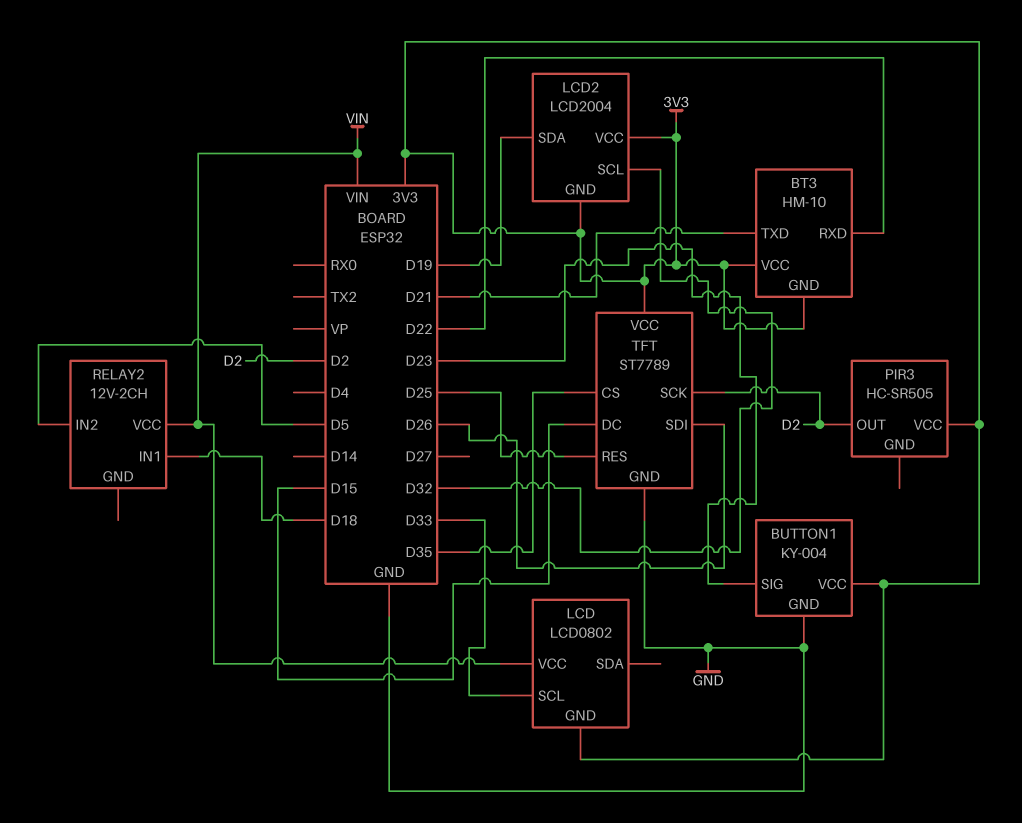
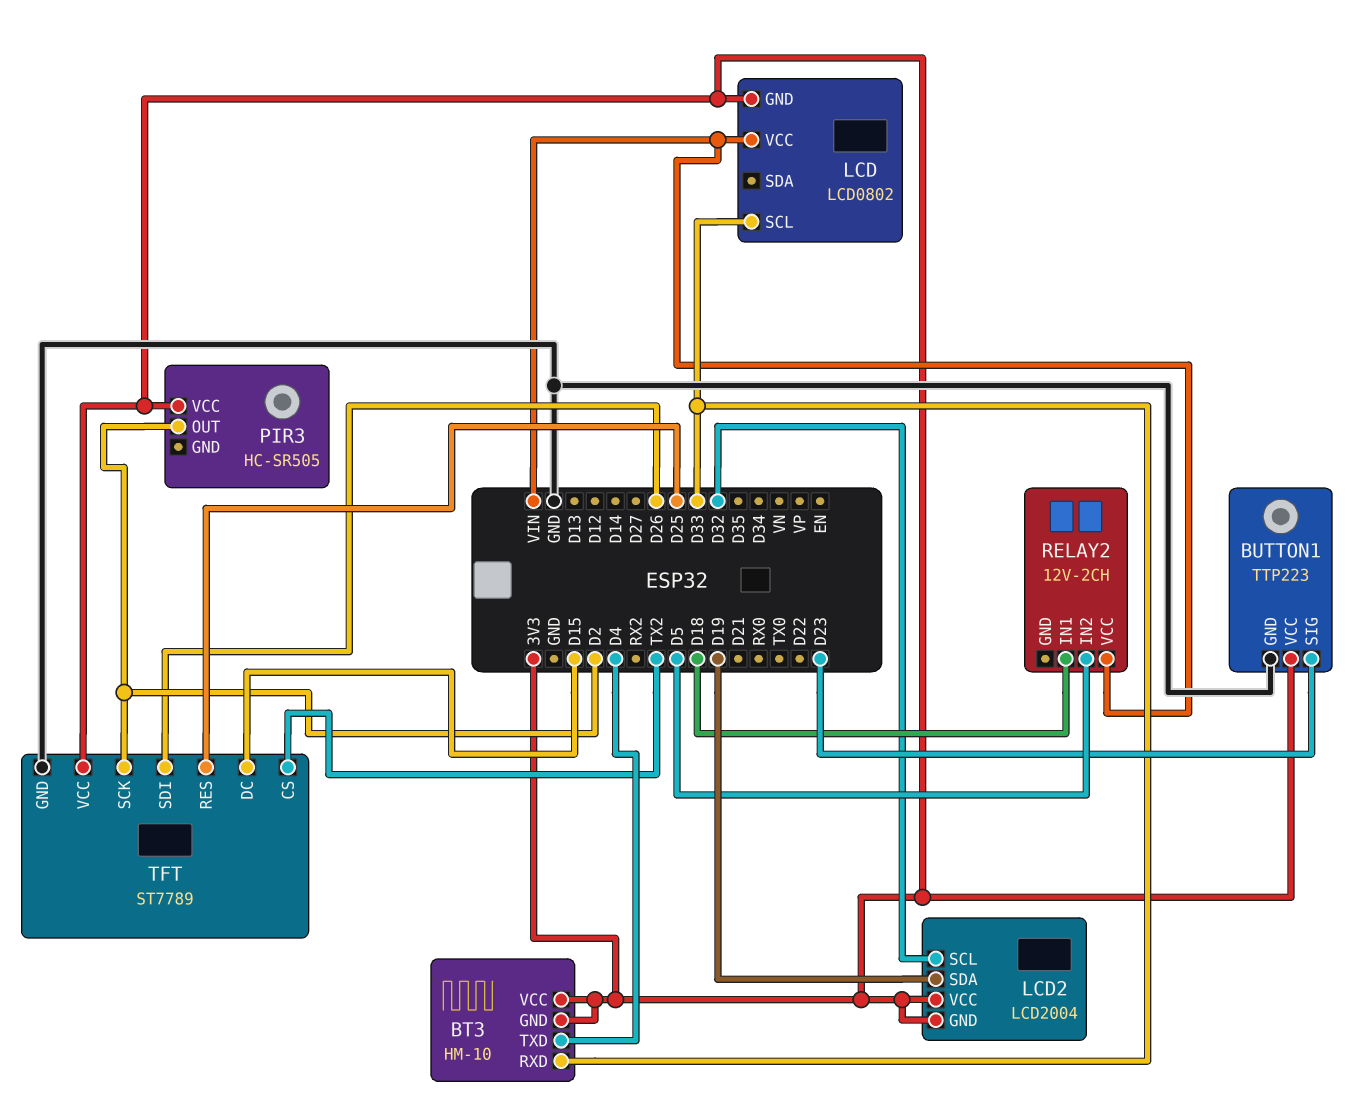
BT3 pin RXD: D22 -> D33
BT3 pin TXD: D21 -> D4
BUTTON1: KY-004 -> TTP223
TFT pin CS: D35 -> TX2

